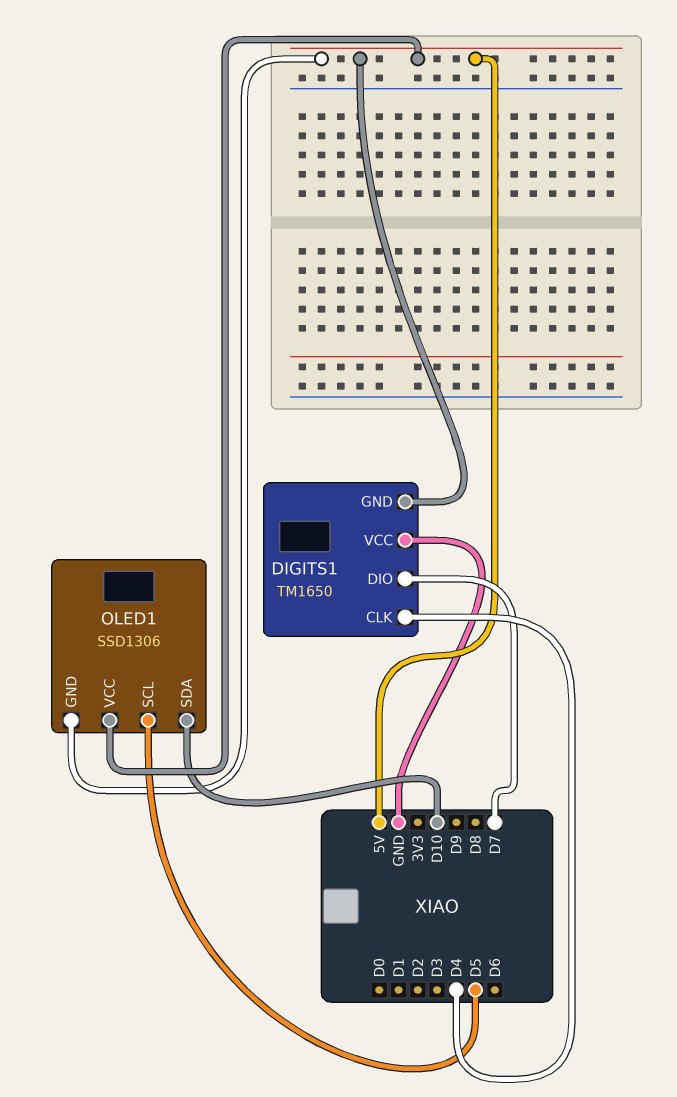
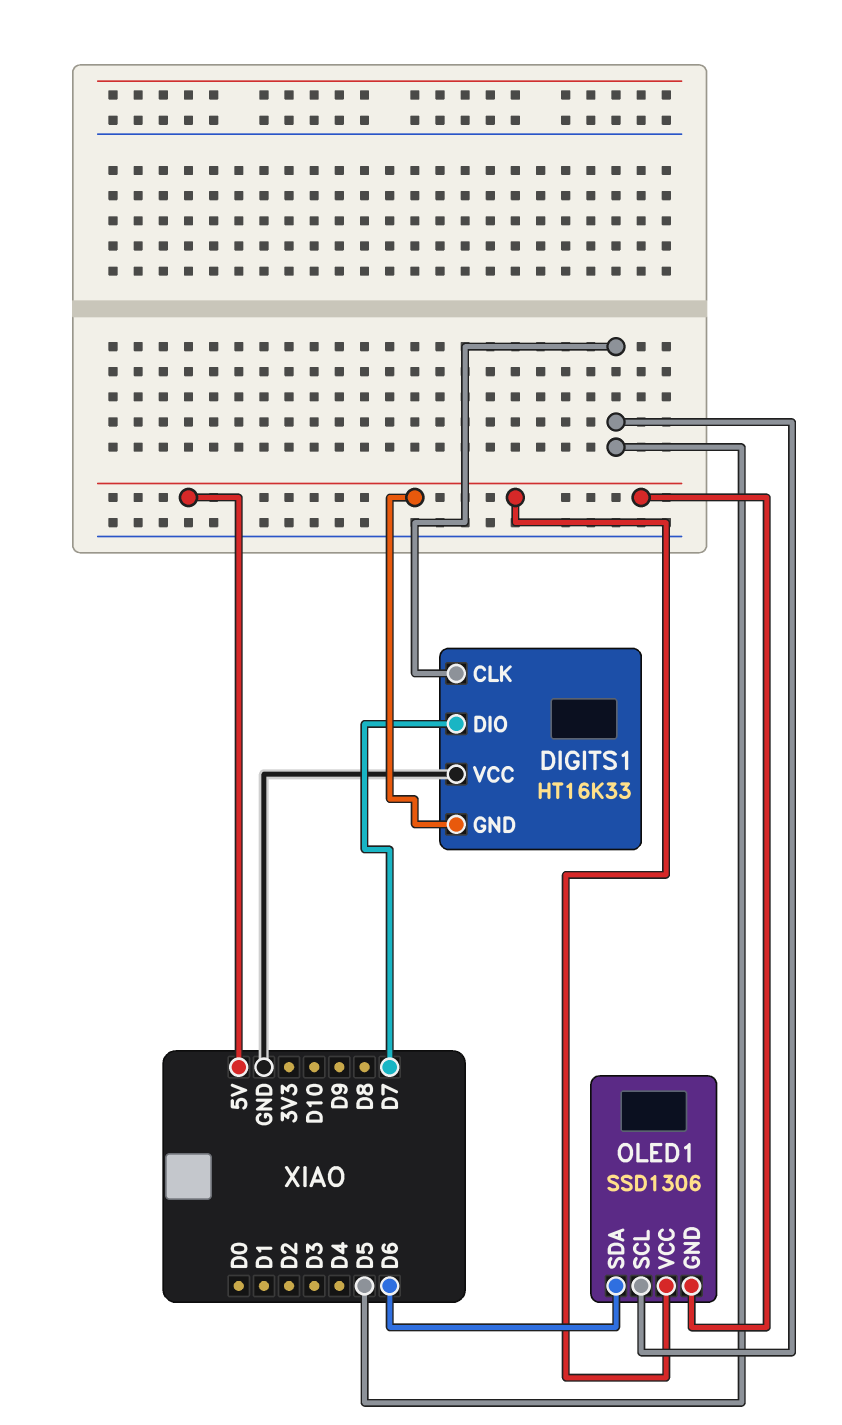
DIGITS1: TM1650 -> HT16K33
DIGITS1 pin CLK: D4 -> D5
OLED1 pin SDA: D10 -> D6

